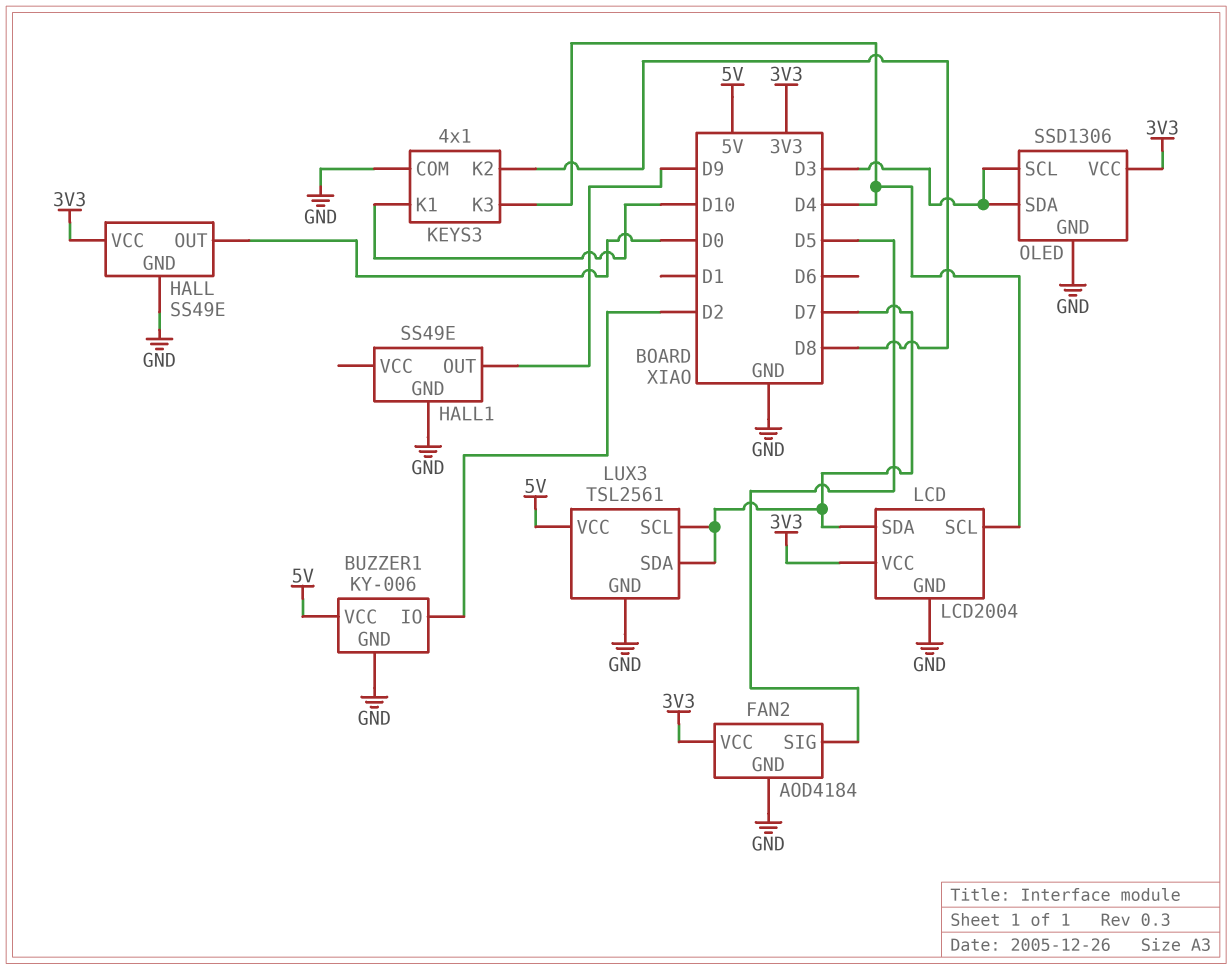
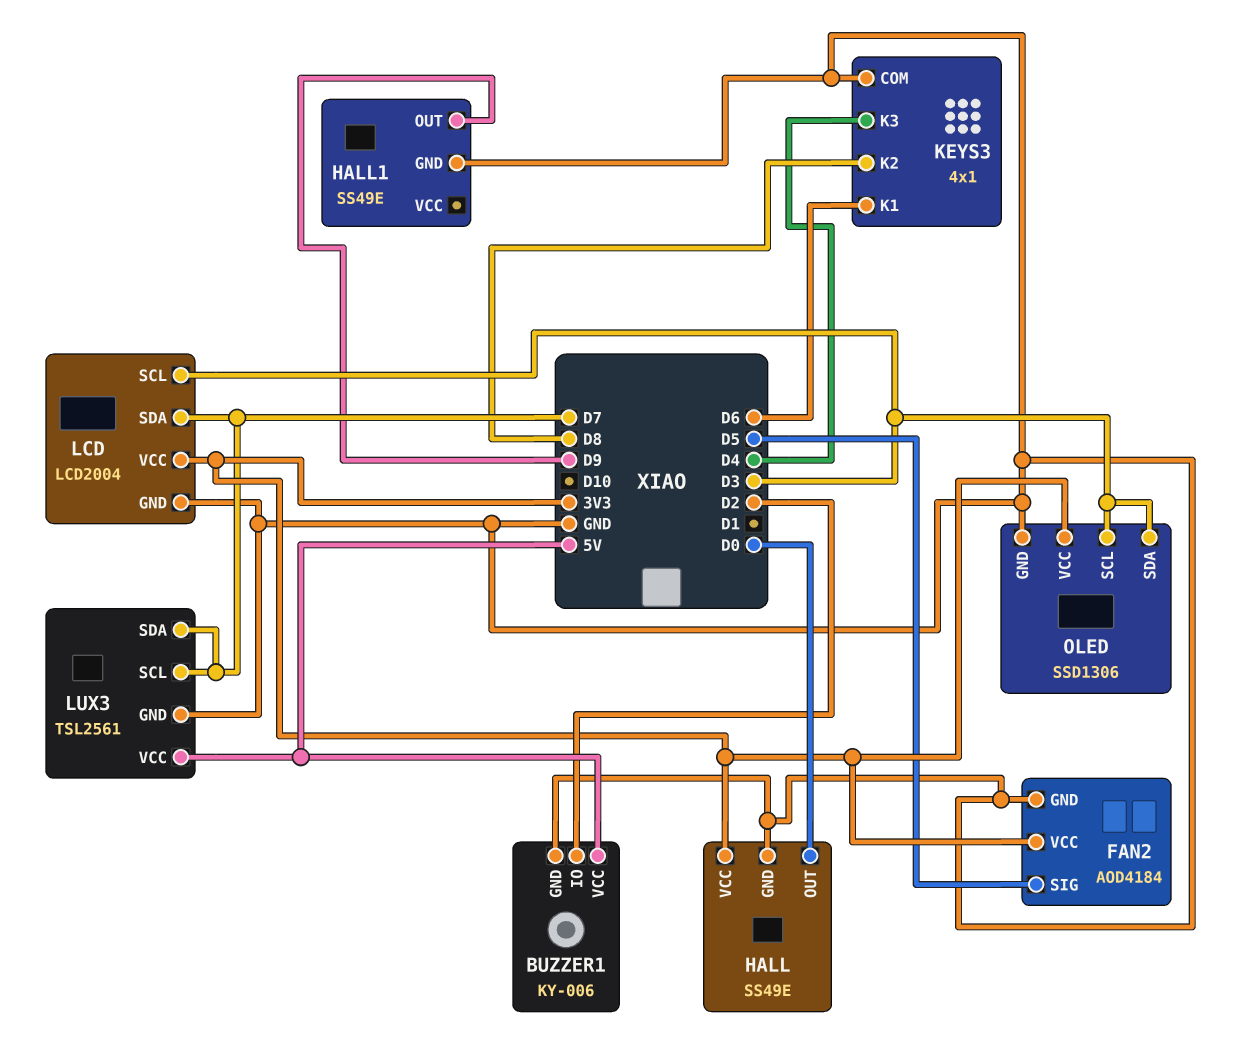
KEYS3 pin K1: D10 -> D6
LCD pin SCL: D4 -> D3

